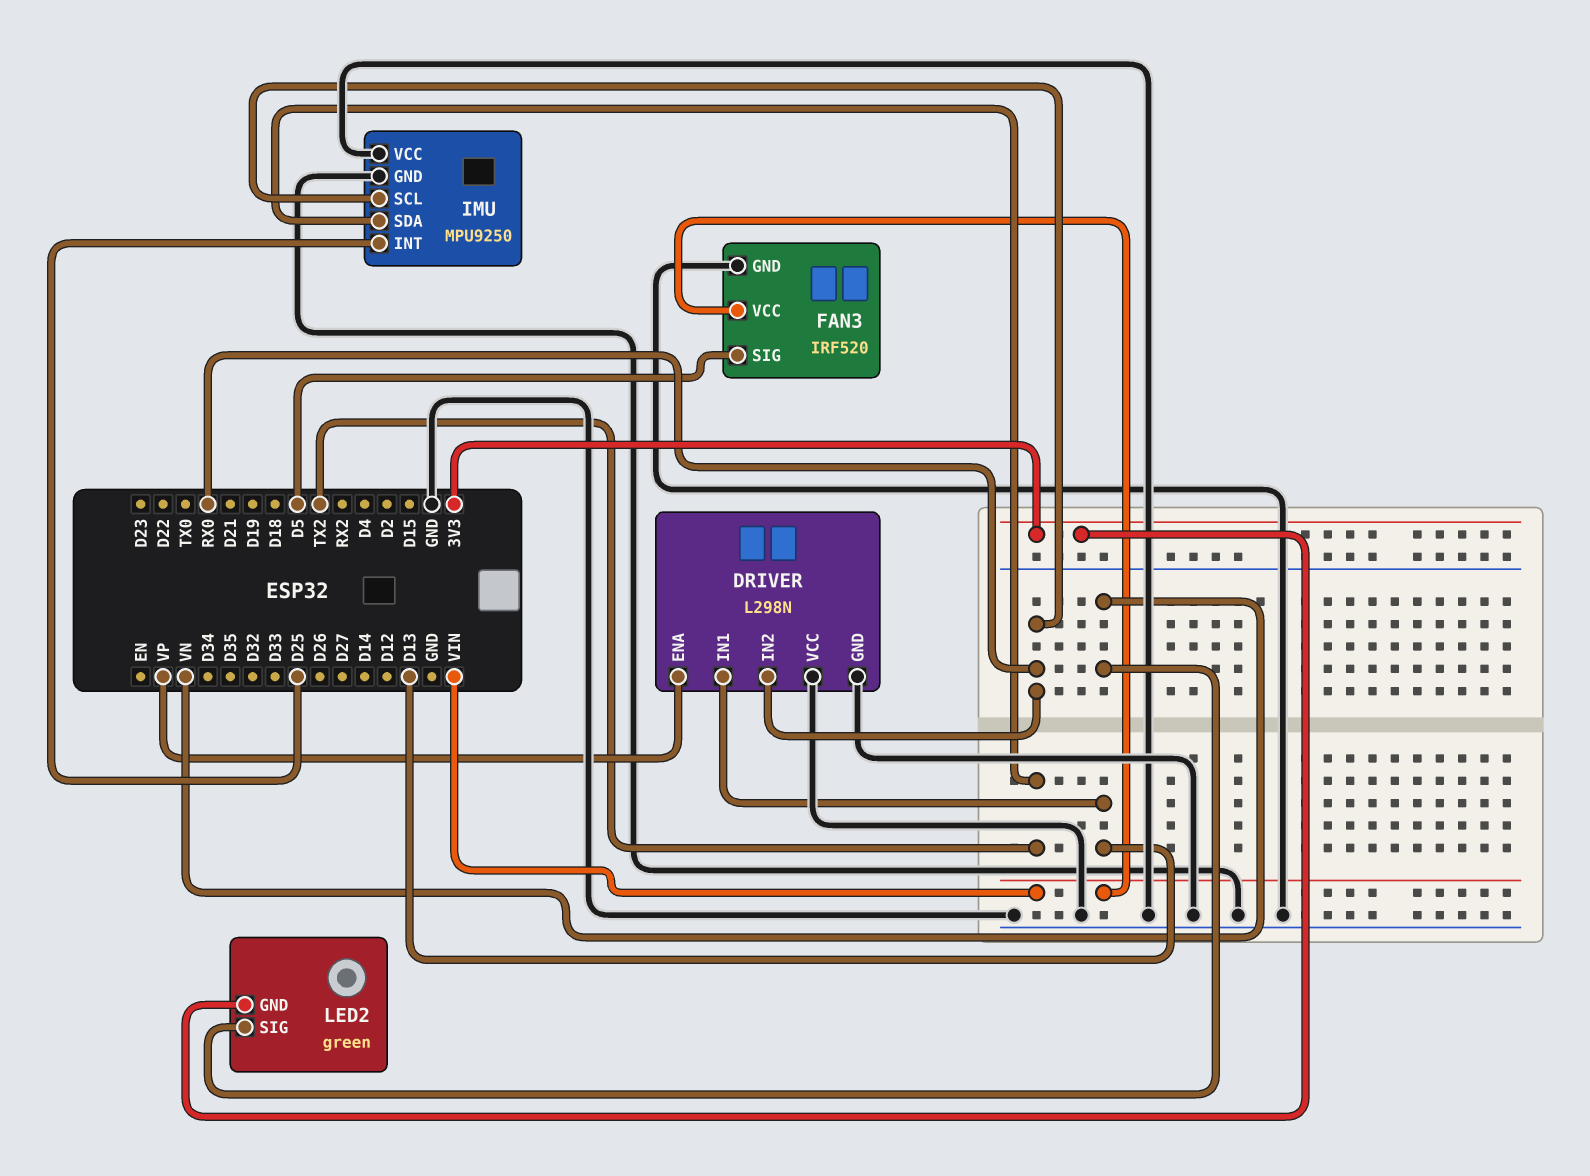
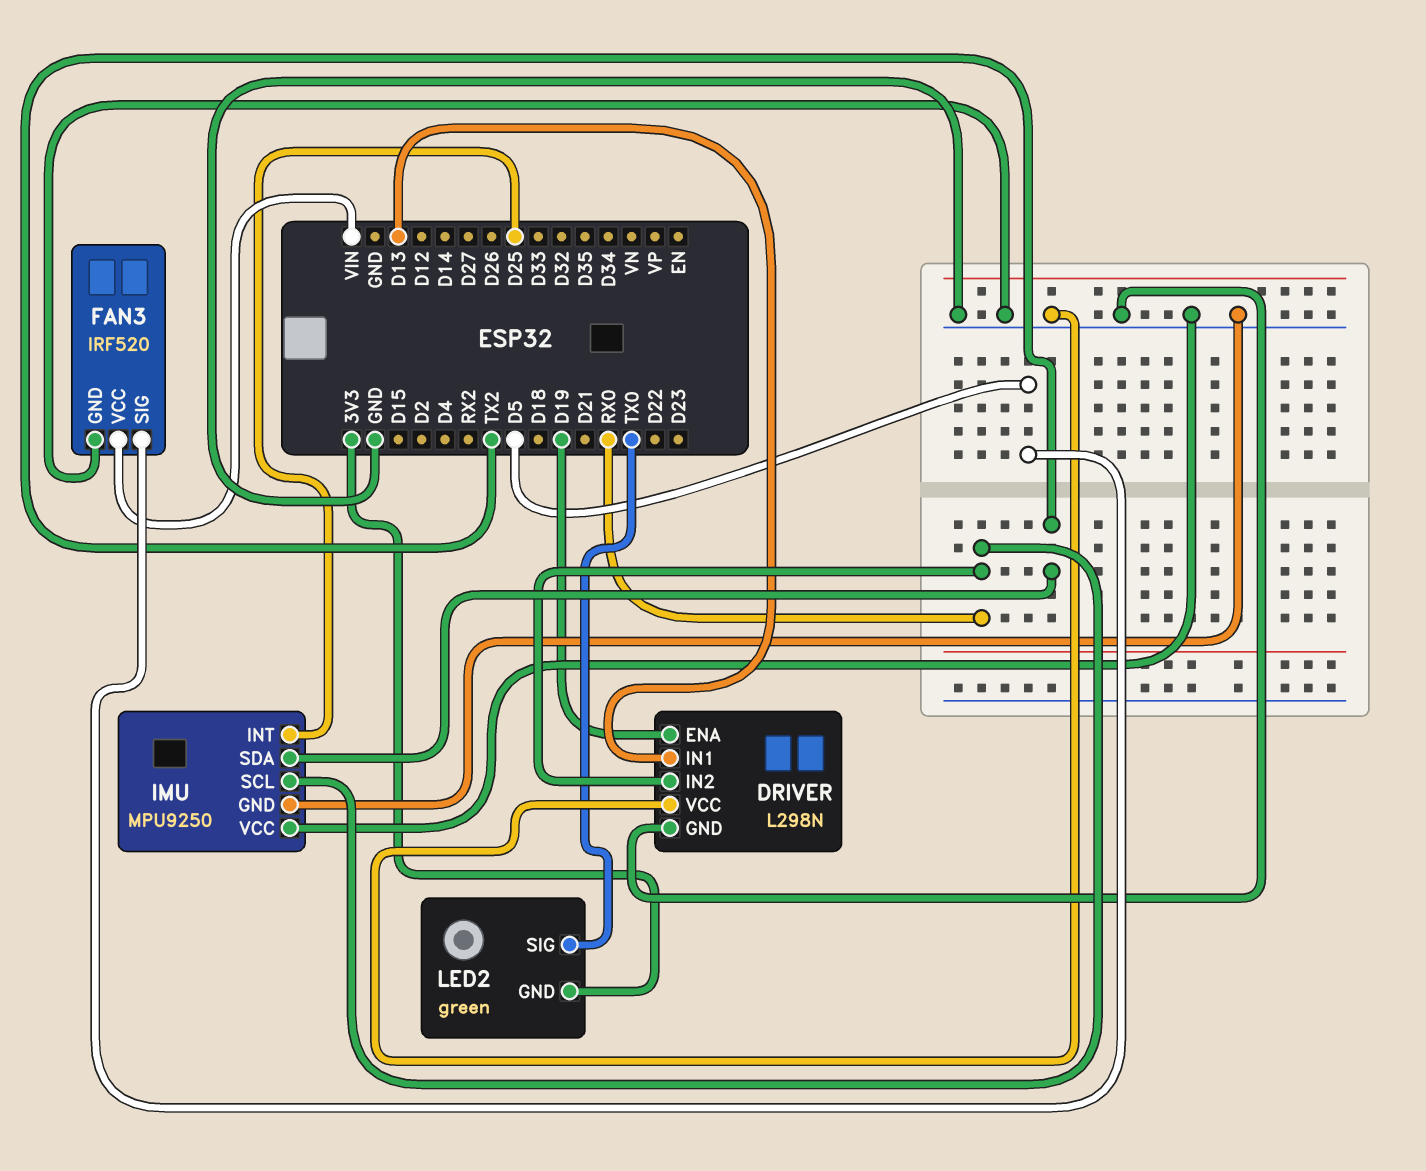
DRIVER pin ENA: VP -> D19
LED2 pin SIG: VN -> TX0

